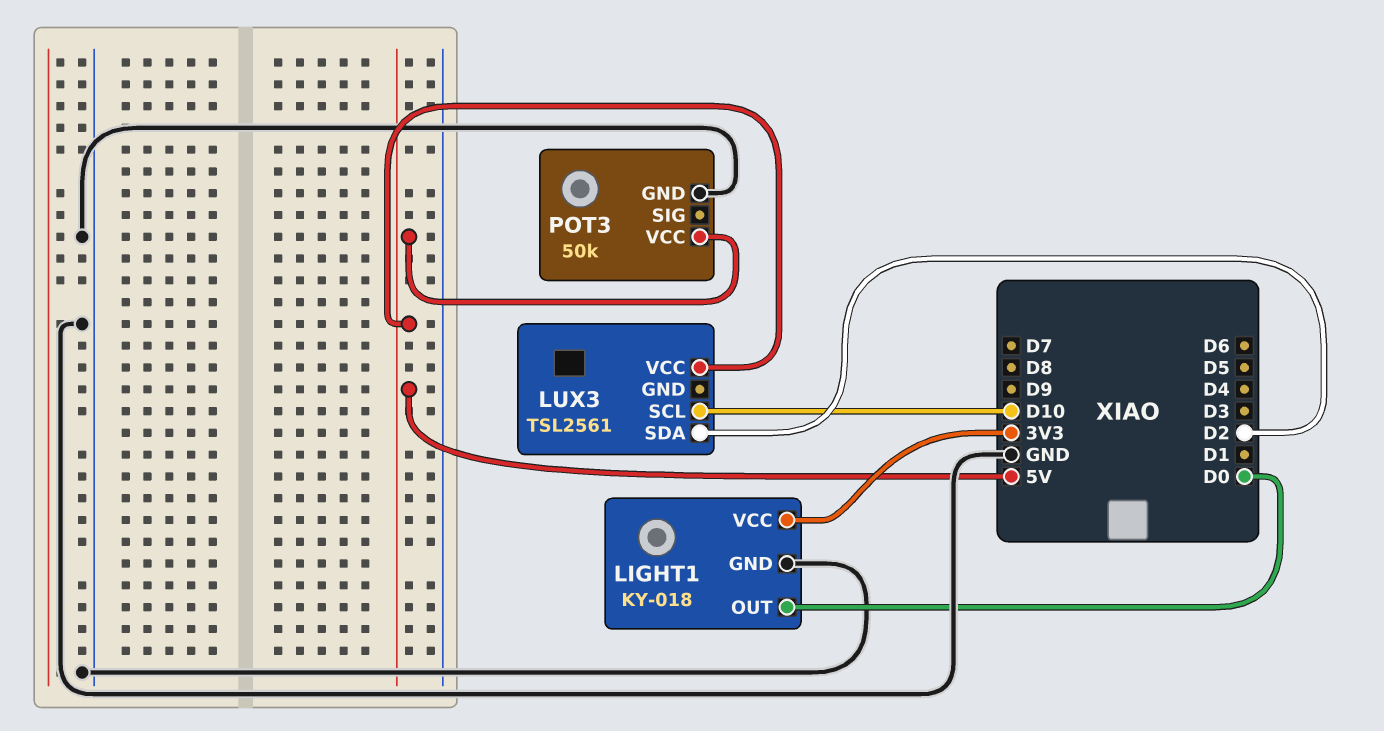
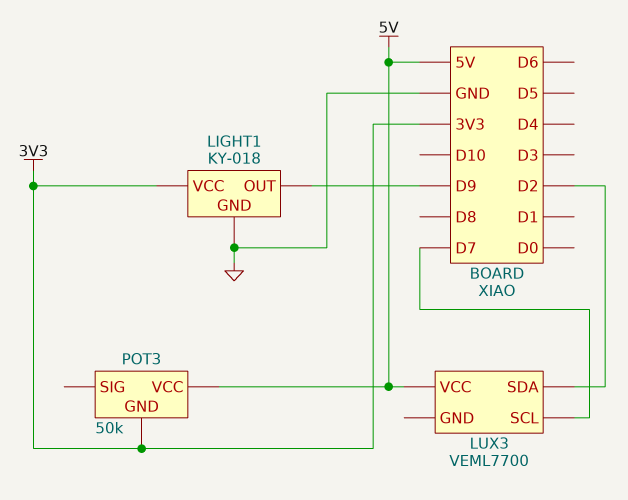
LIGHT1 pin OUT: D0 -> D9
LUX3: TSL2561 -> VEML7700
LUX3 pin SCL: D10 -> D7
POT3 pin GND: GND -> 3V3

